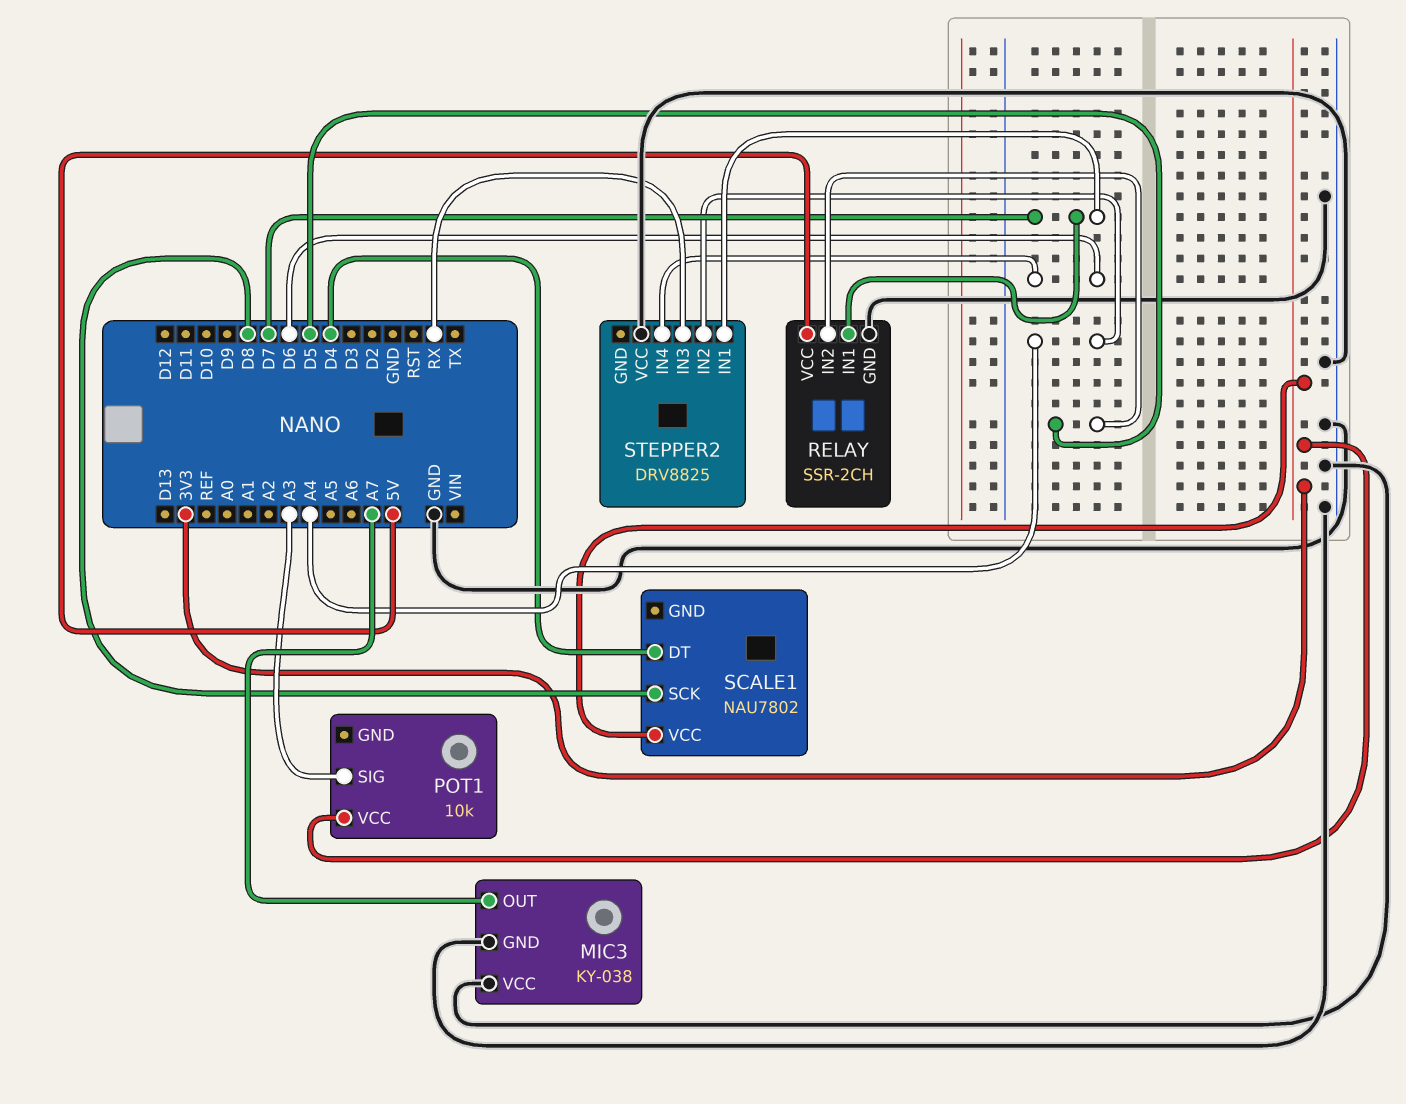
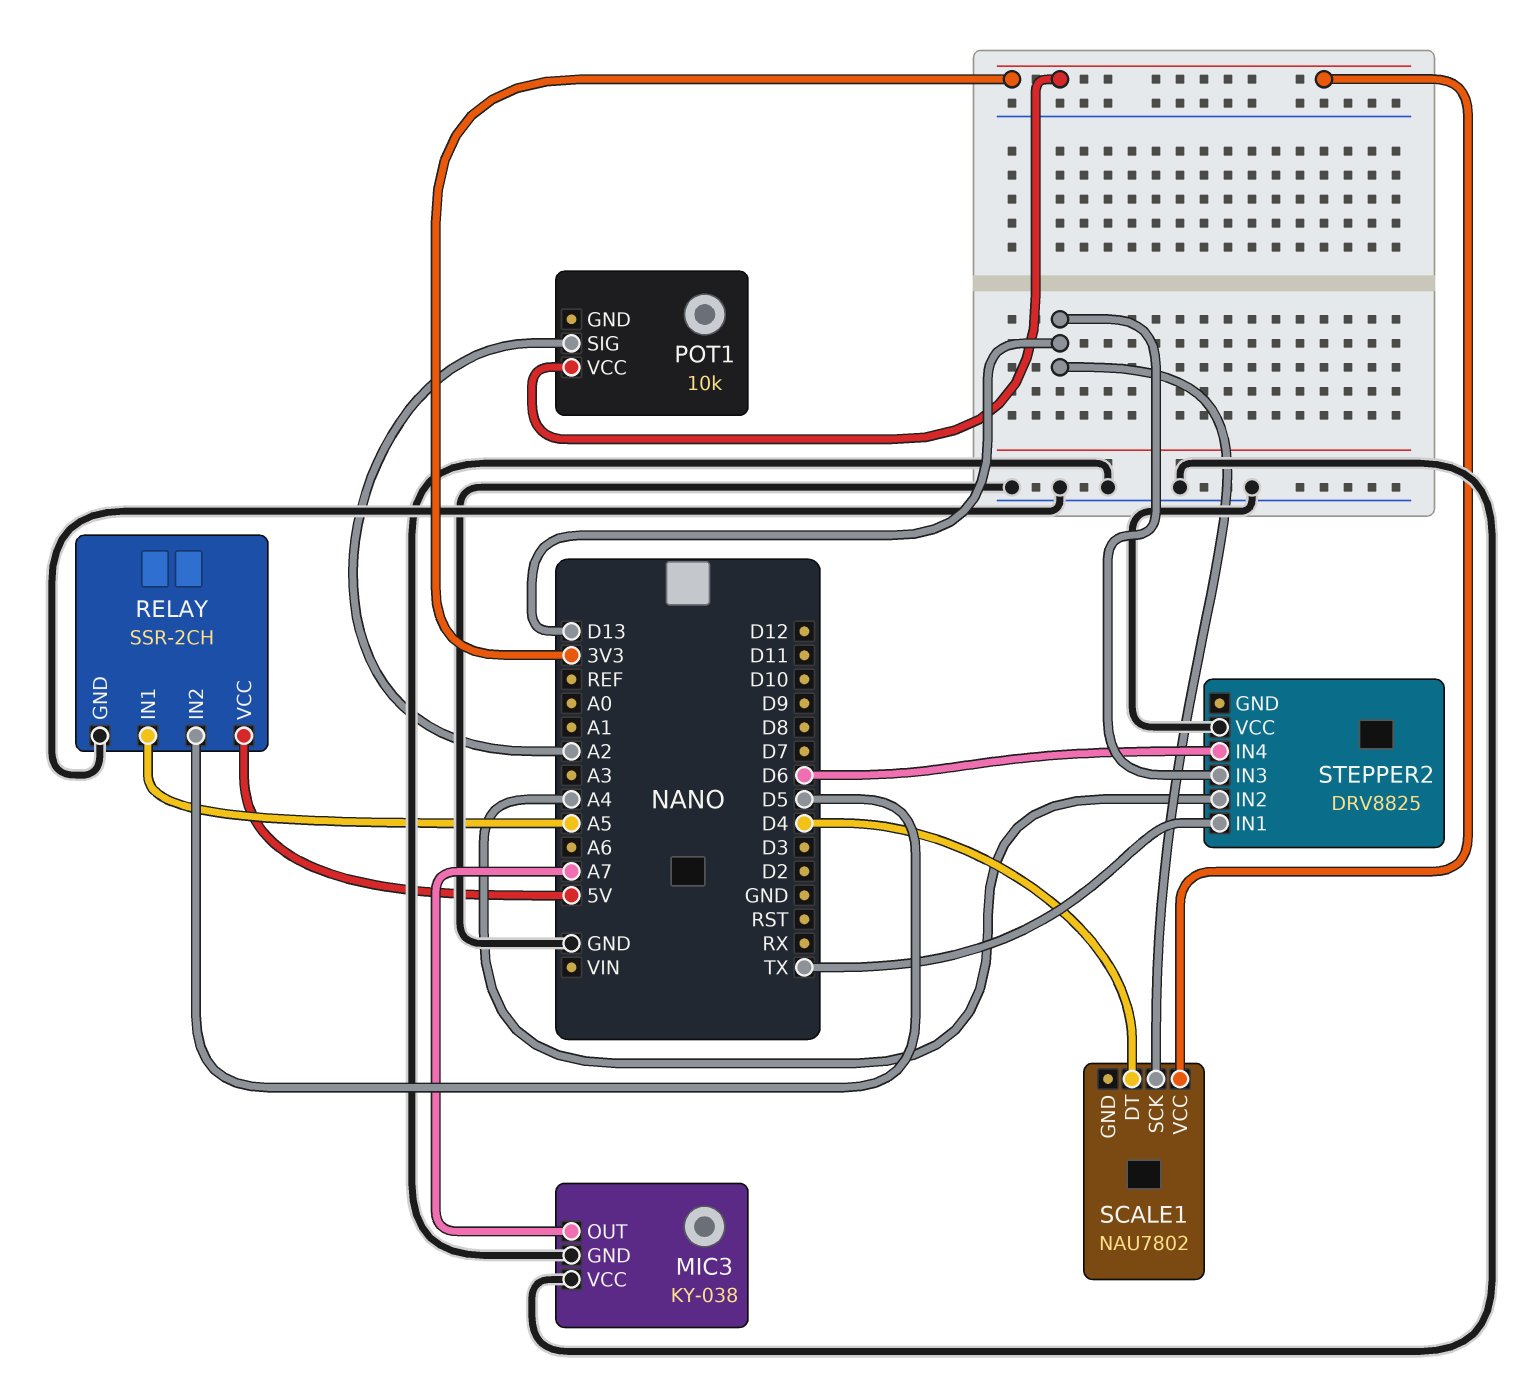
POT1 pin SIG: A3 -> A2
RELAY pin IN1: D7 -> A5
SCALE1 pin SCK: D8 -> D13
STEPPER2 pin IN1: D7 -> TX
STEPPER2 pin IN3: RX -> D13

